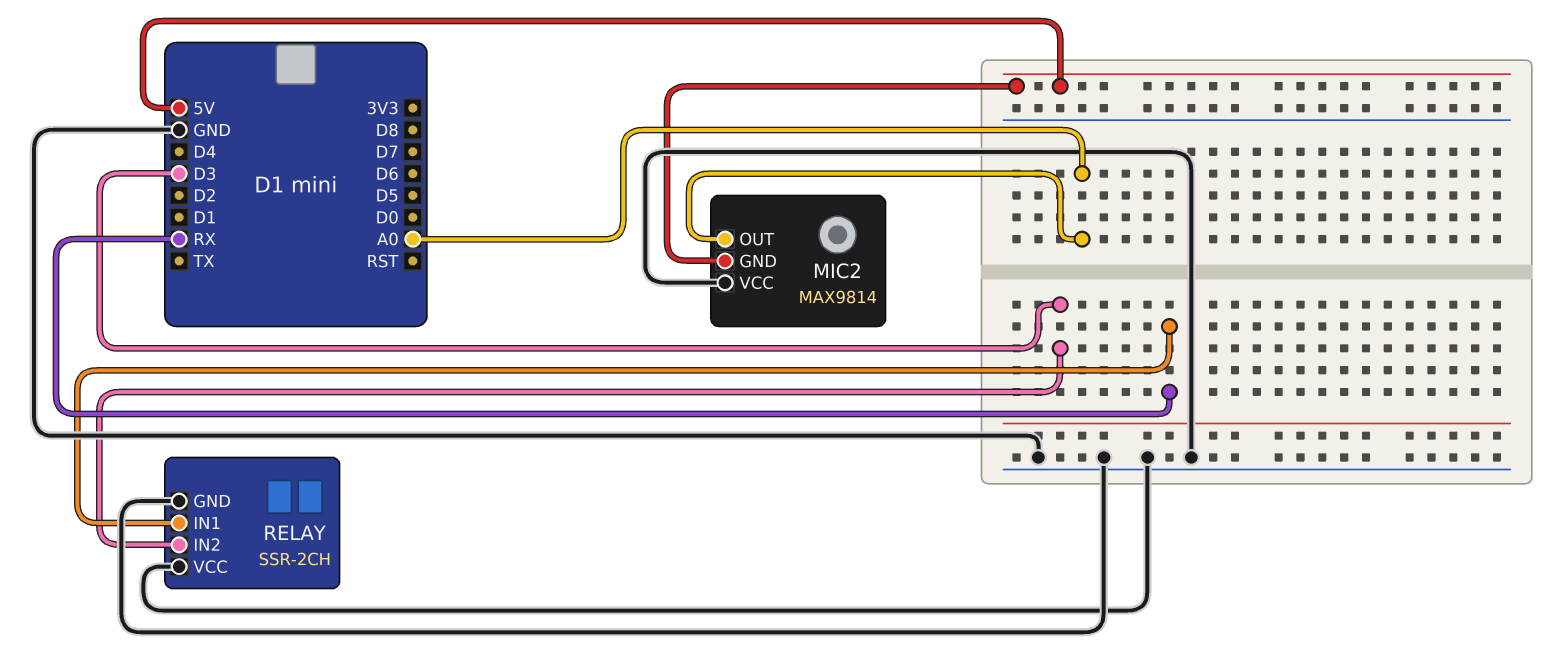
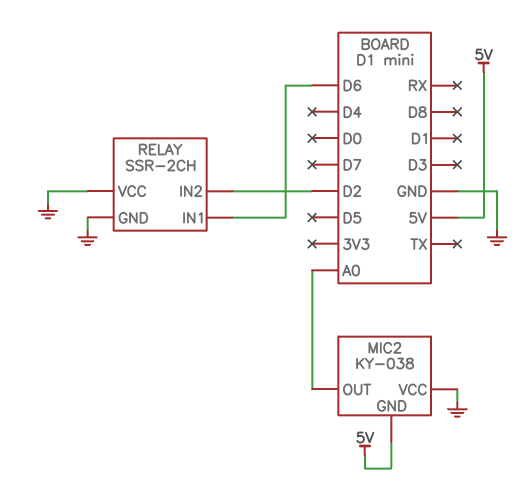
MIC2: MAX9814 -> KY-038
RELAY pin IN1: RX -> D6
RELAY pin IN2: D3 -> D2

